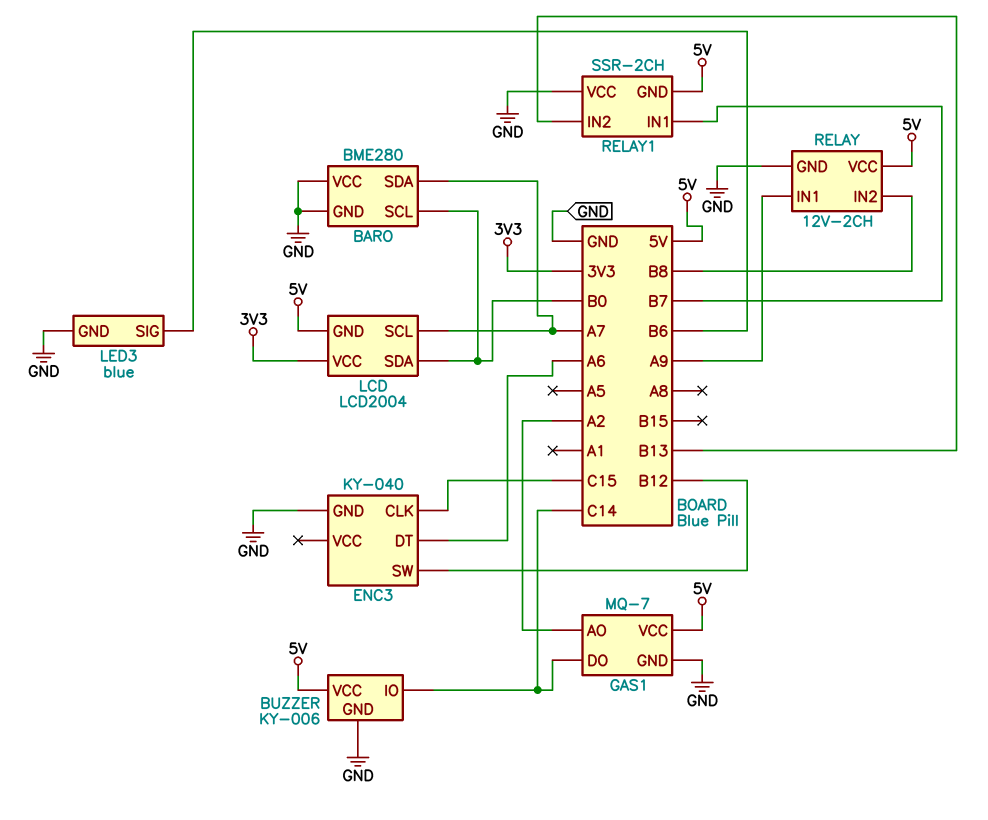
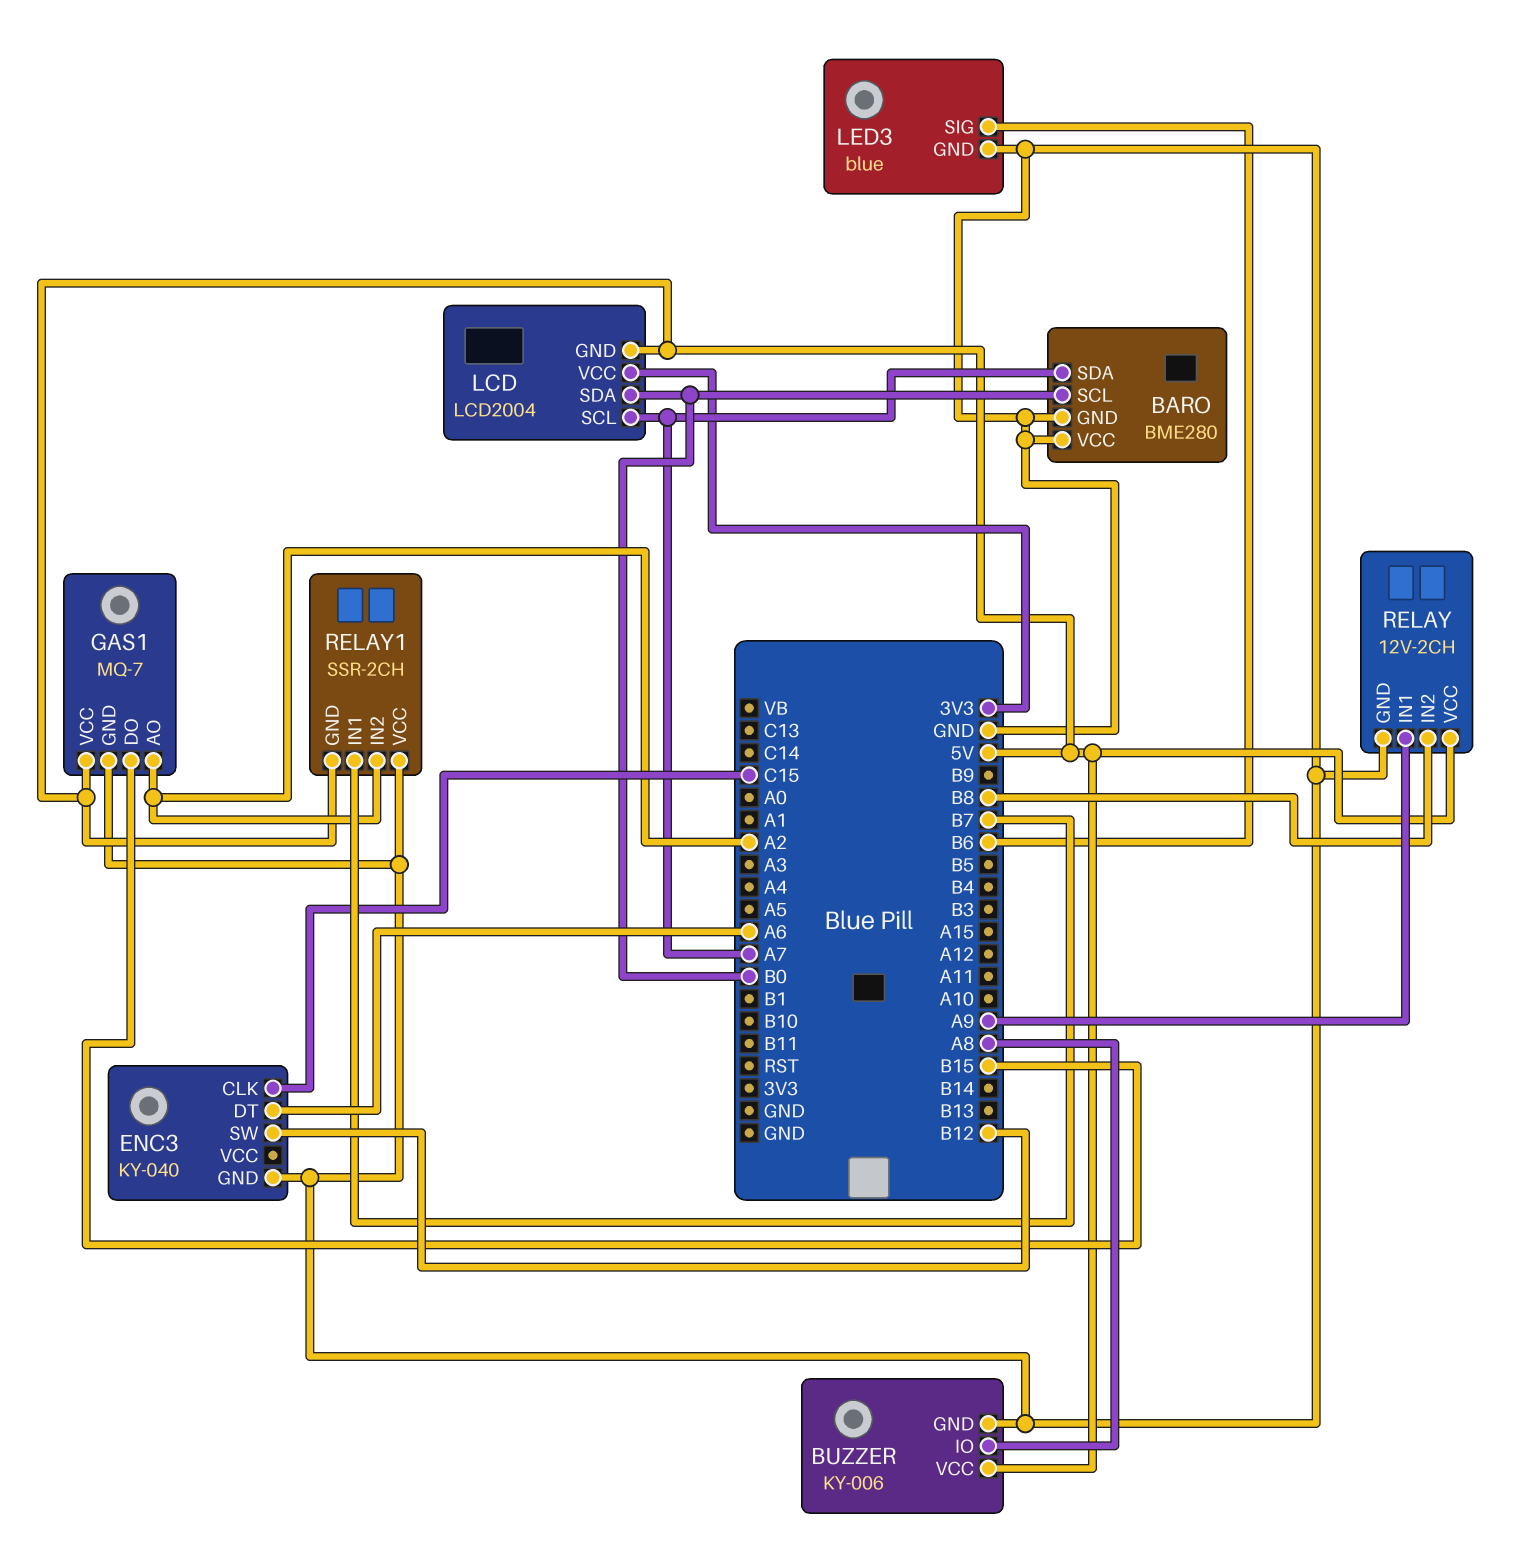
BUZZER pin IO: C14 -> A8
GAS1 pin DO: C14 -> B15
RELAY1 pin IN2: B13 -> A2

